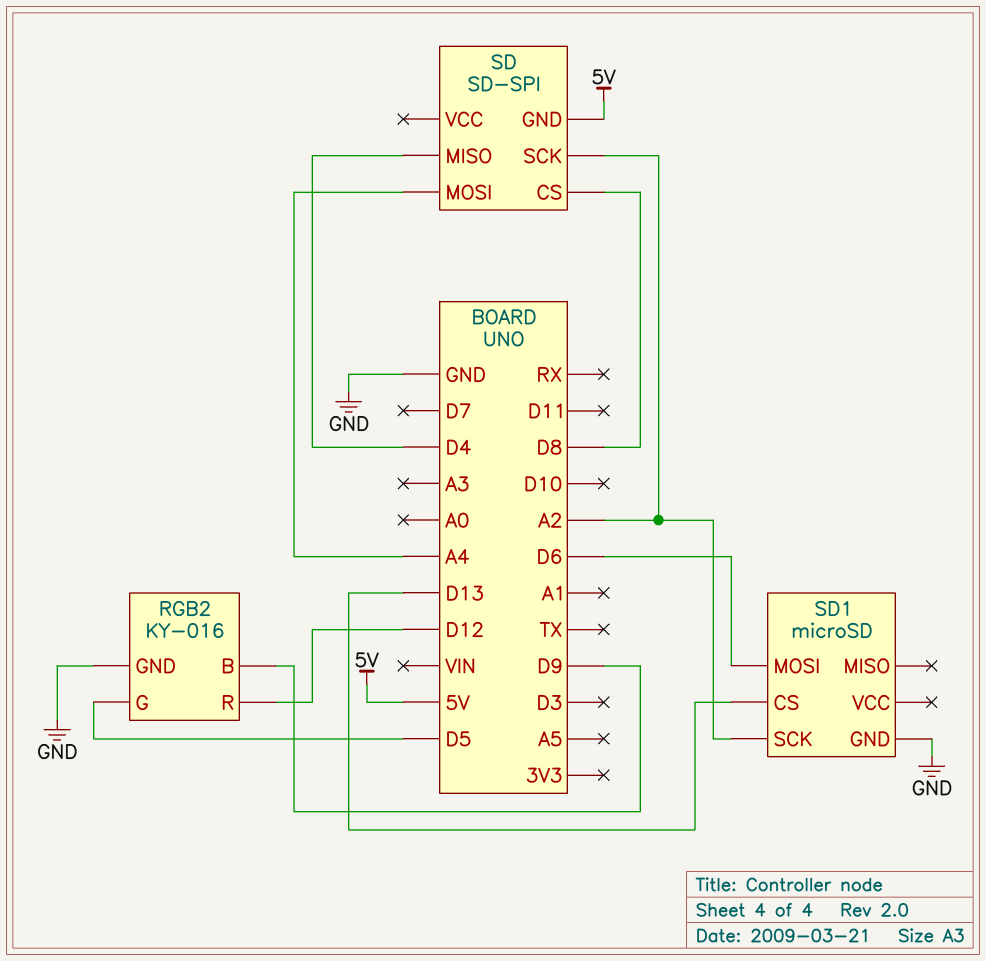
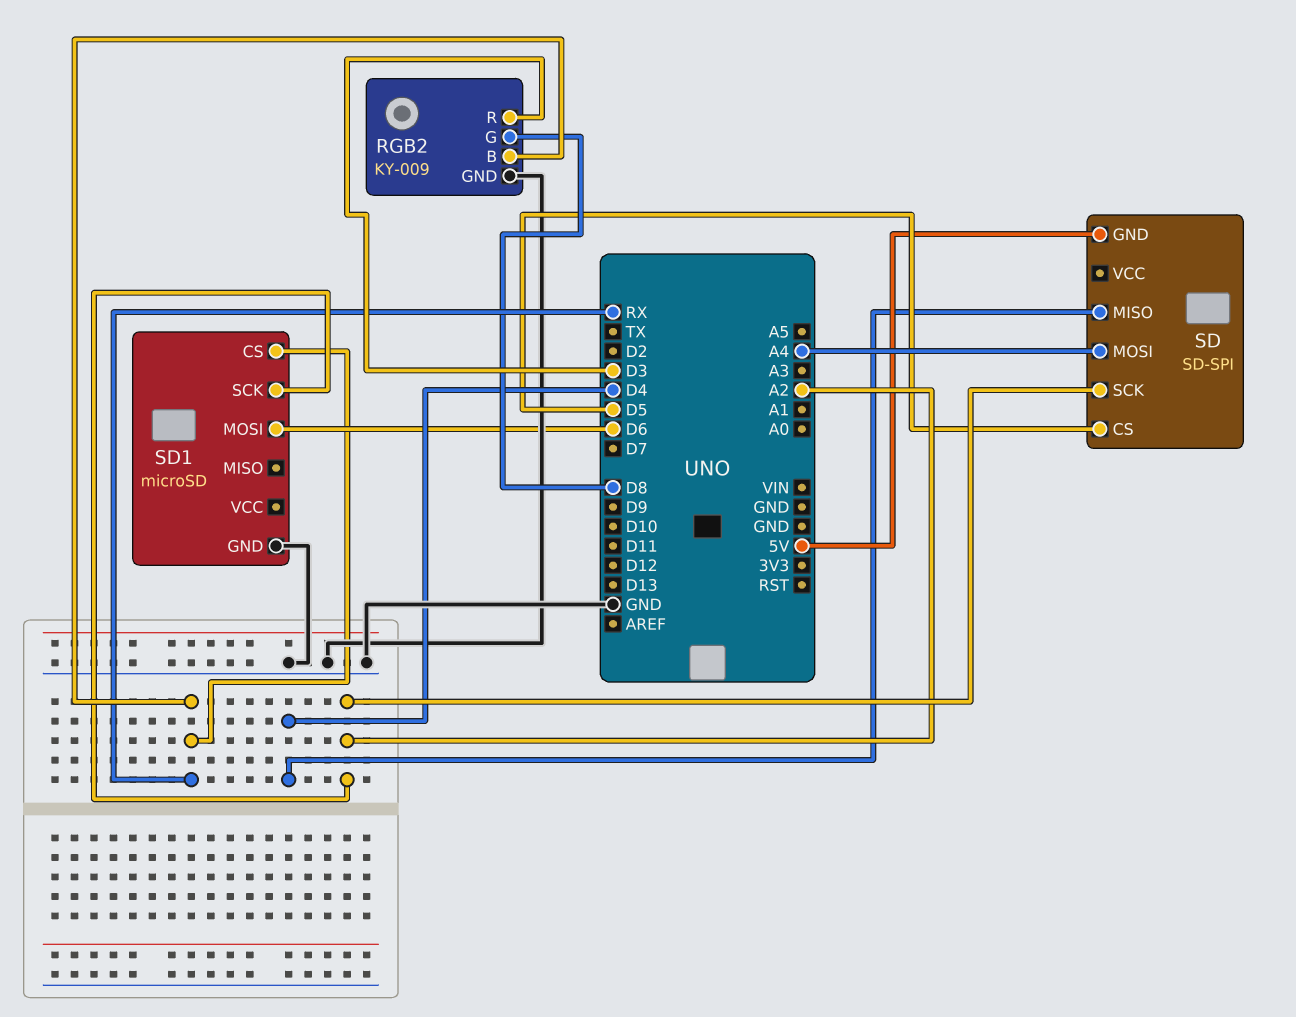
RGB2: KY-016 -> KY-009
RGB2 pin B: D9 -> RX
RGB2 pin G: D5 -> D8
RGB2 pin R: D12 -> D3
SD pin CS: D8 -> D5
SD1 pin CS: D13 -> RX

